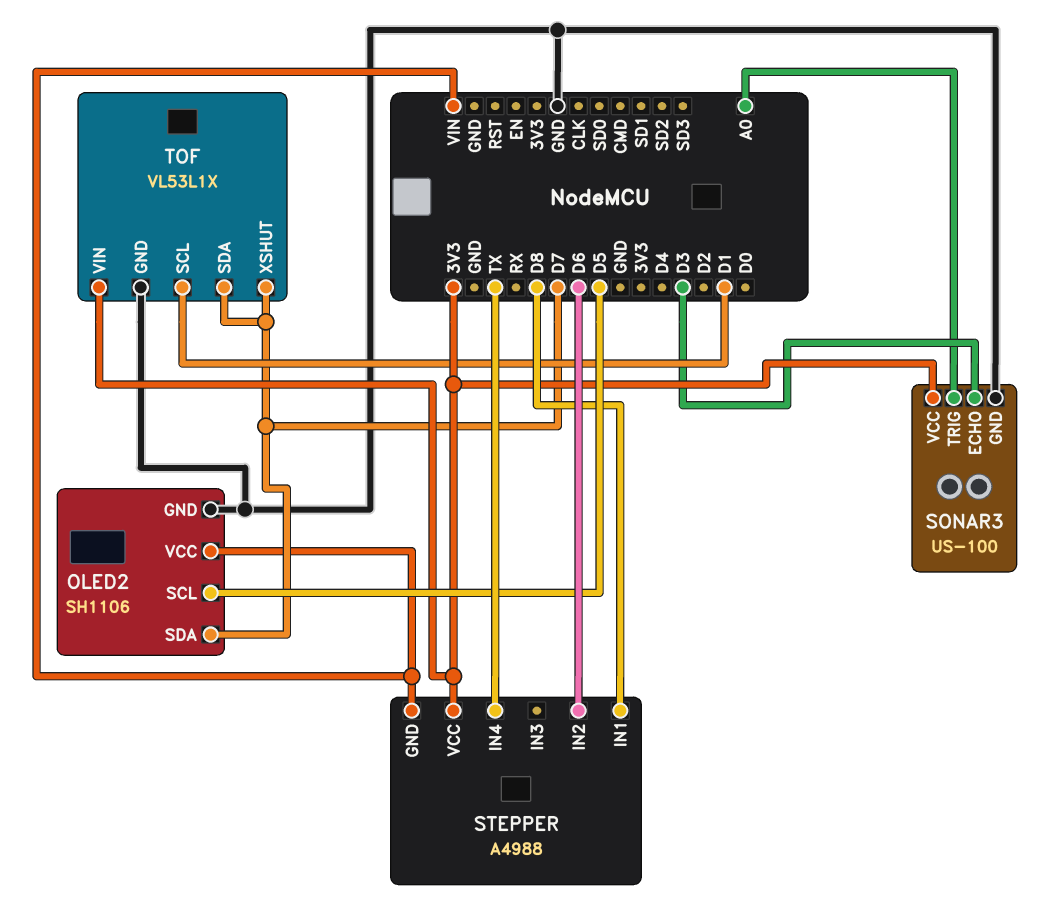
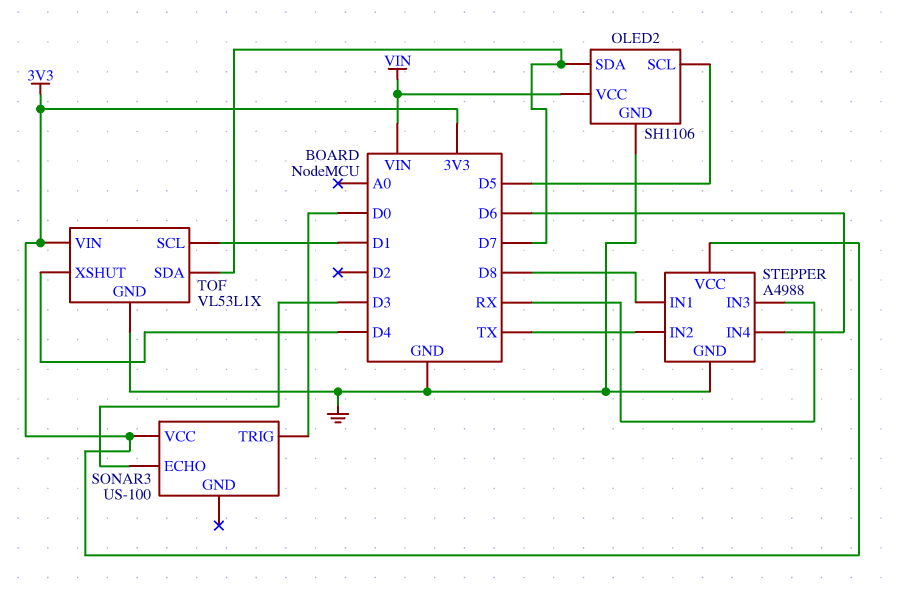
SONAR3 pin GND: GND -> none
SONAR3 pin TRIG: A0 -> D0
STEPPER pin GND: VIN -> GND
STEPPER pin IN2: D6 -> TX
STEPPER pin IN3: none -> RX
STEPPER pin IN4: TX -> D6
TOF pin XSHUT: D7 -> D4

